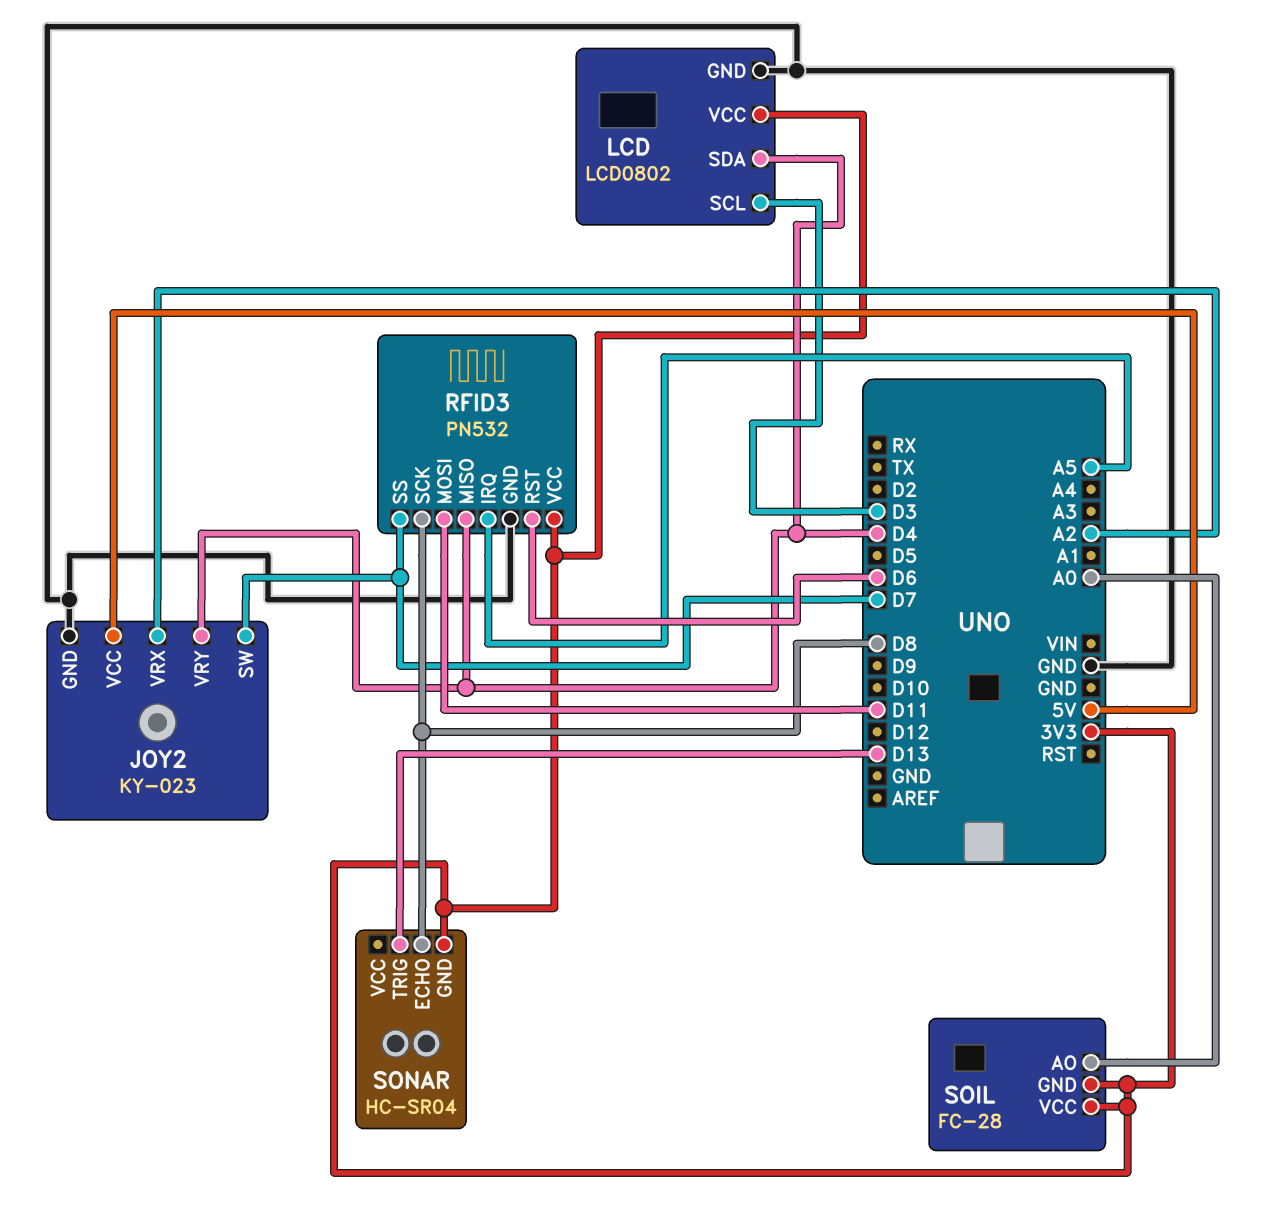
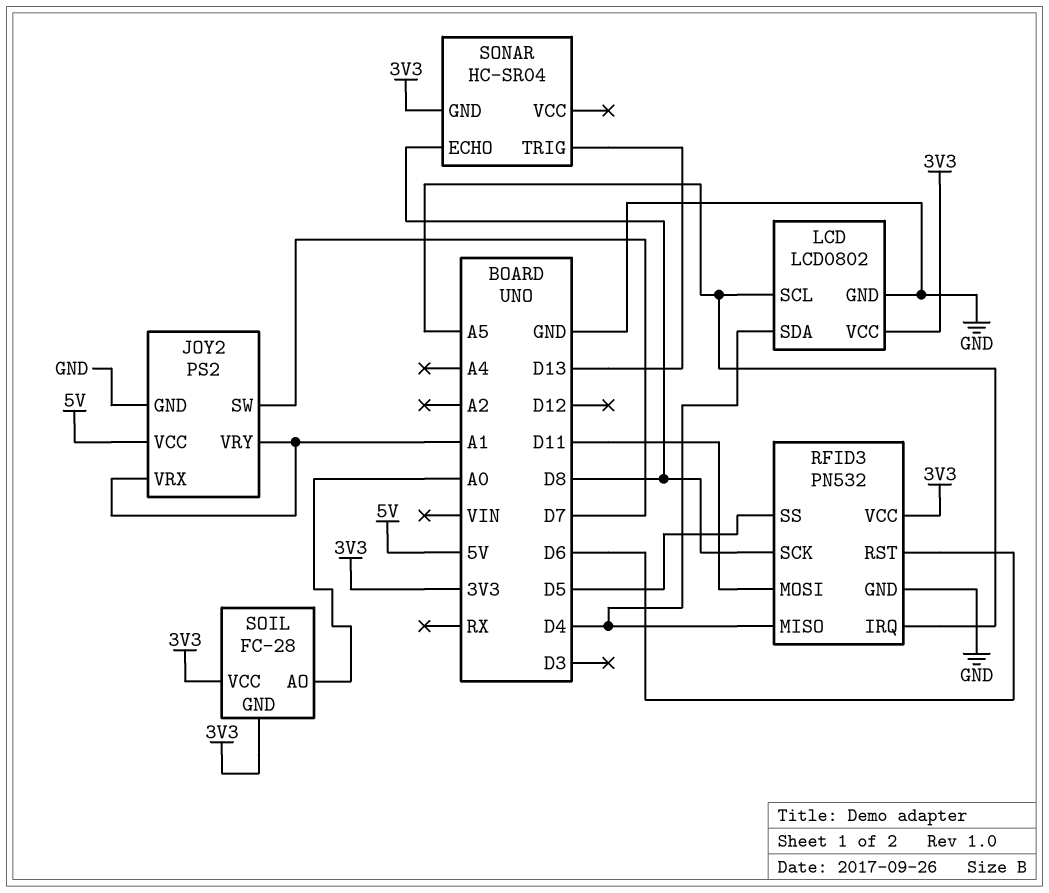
JOY2: KY-023 -> PS2
JOY2 pin VRX: A2 -> A1
JOY2 pin VRY: D4 -> A1
LCD pin SCL: D3 -> A5
RFID3 pin SS: D7 -> D5

